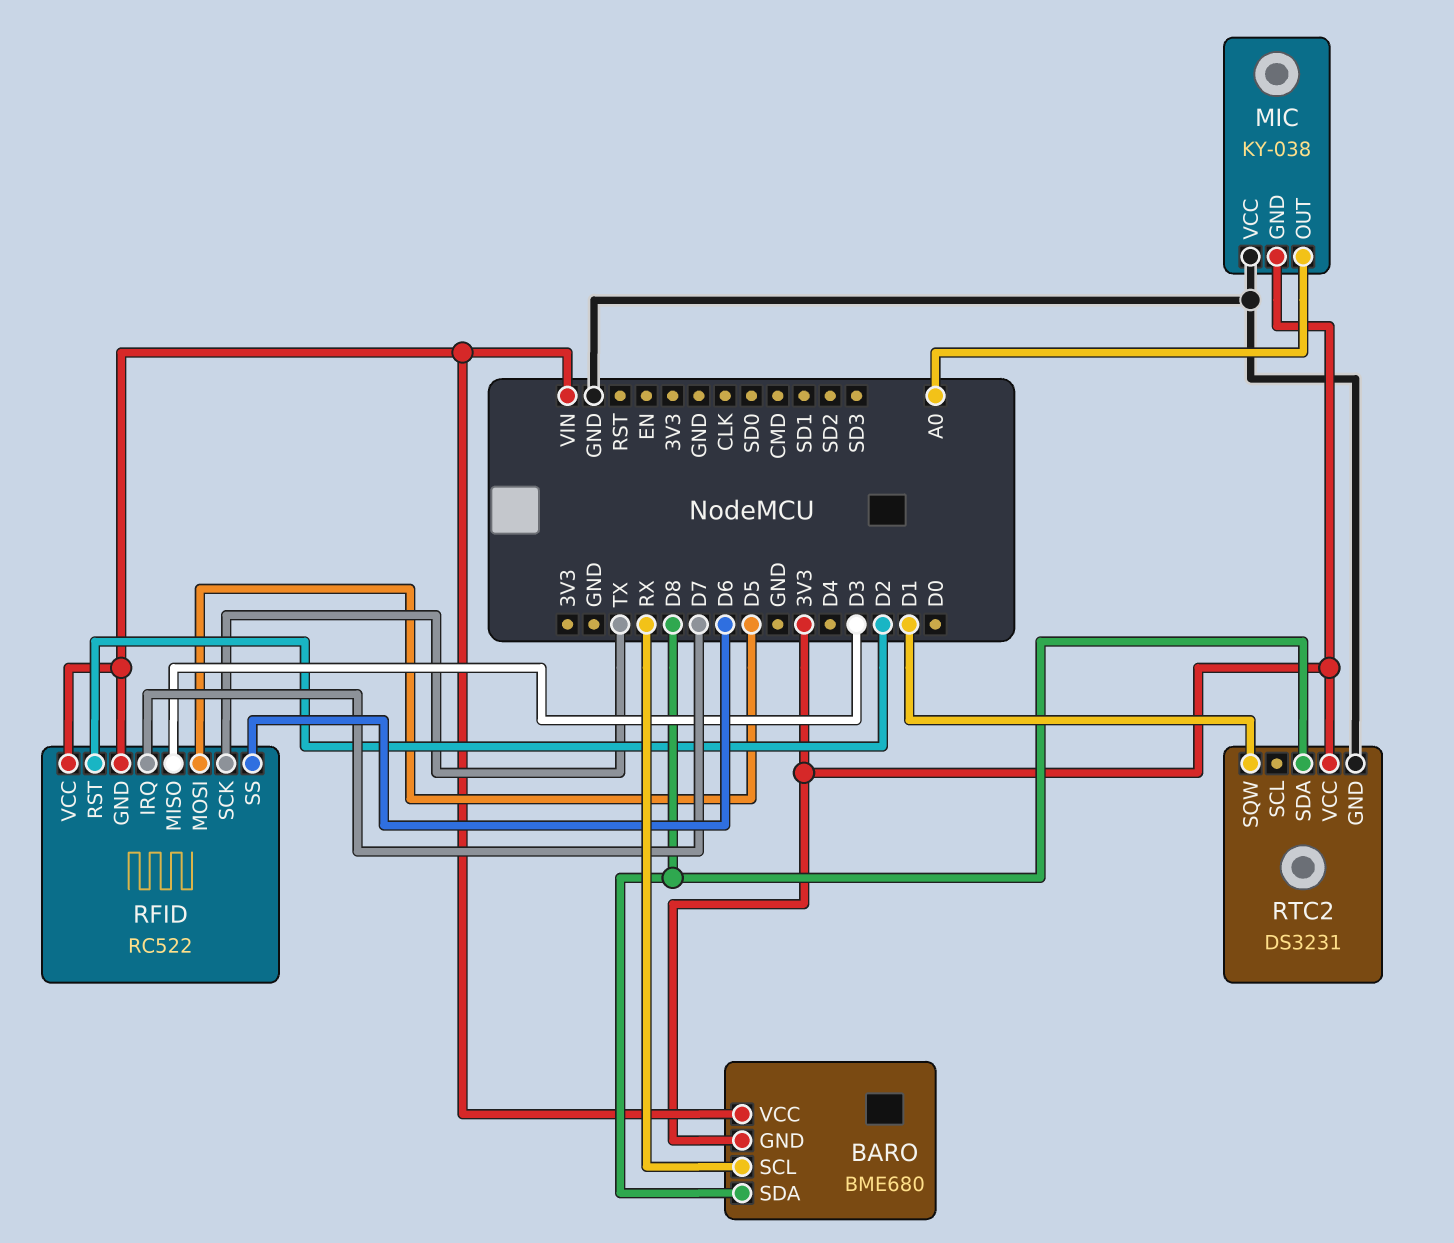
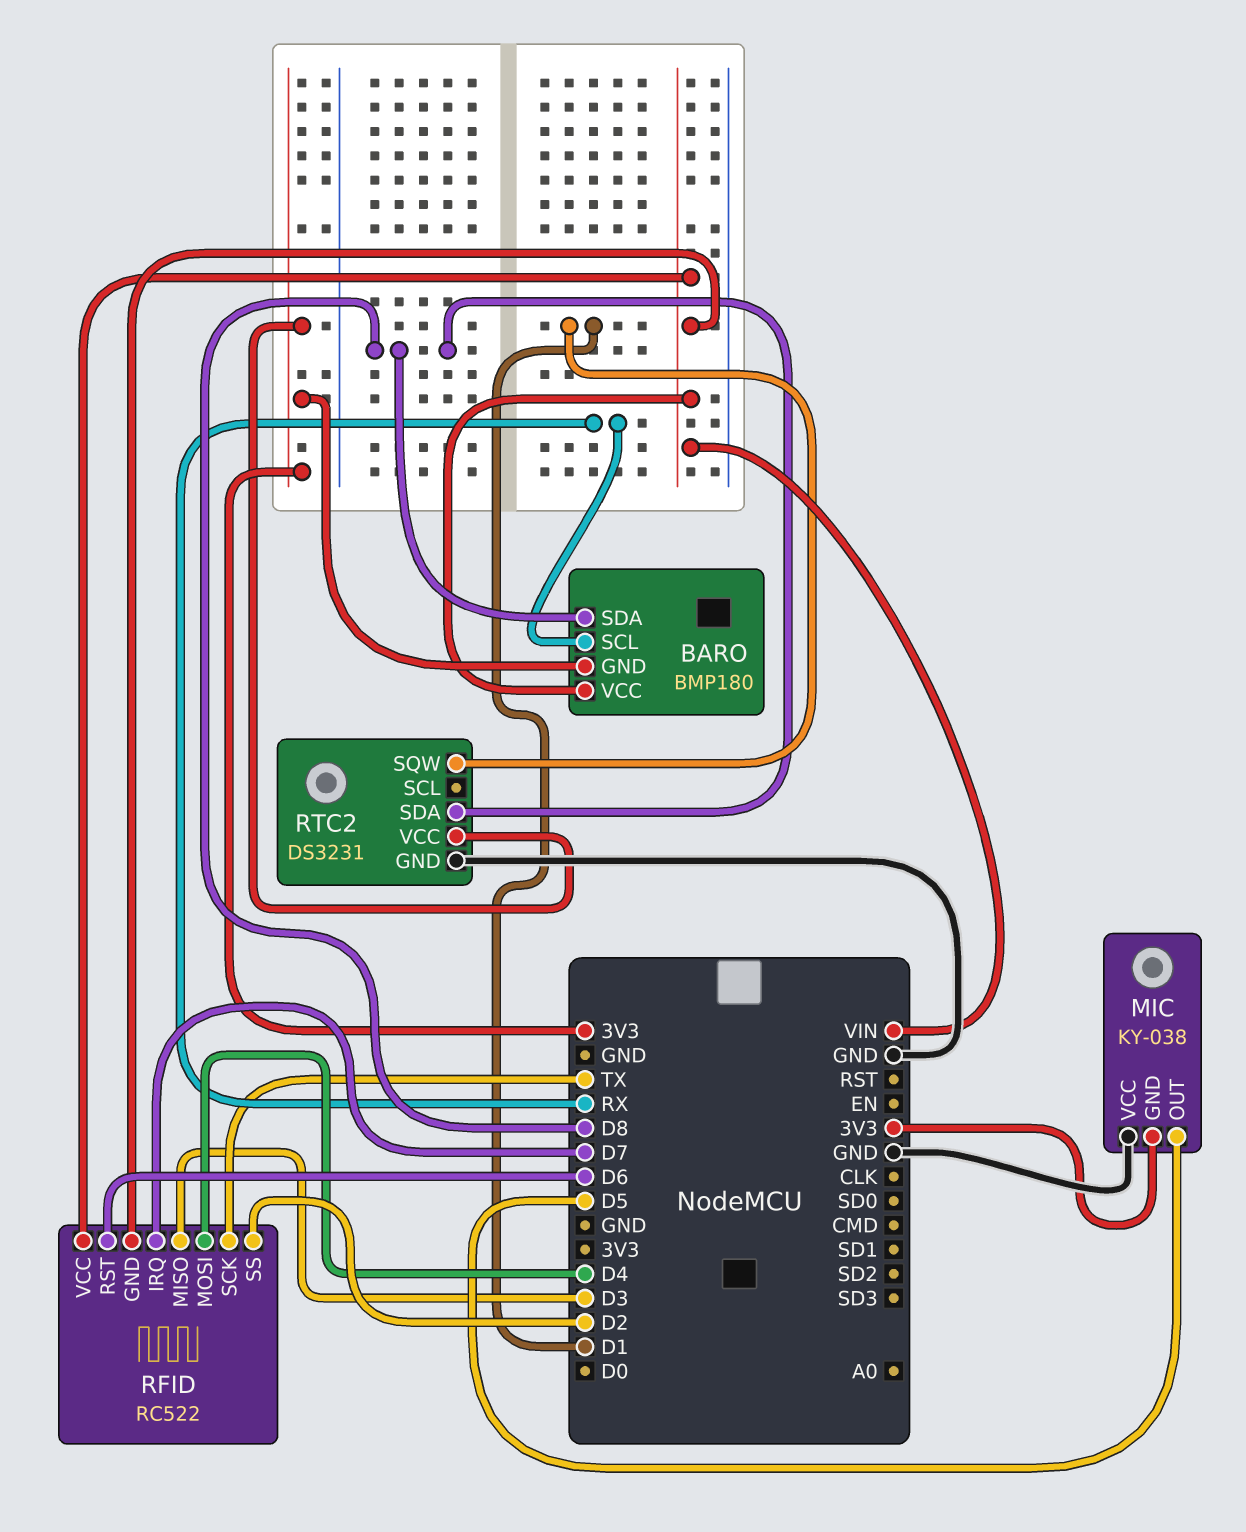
BARO: BME680 -> BMP180
MIC pin OUT: A0 -> D5
RFID pin MOSI: D5 -> D4
RFID pin RST: D2 -> D6
RFID pin SS: D6 -> D2

